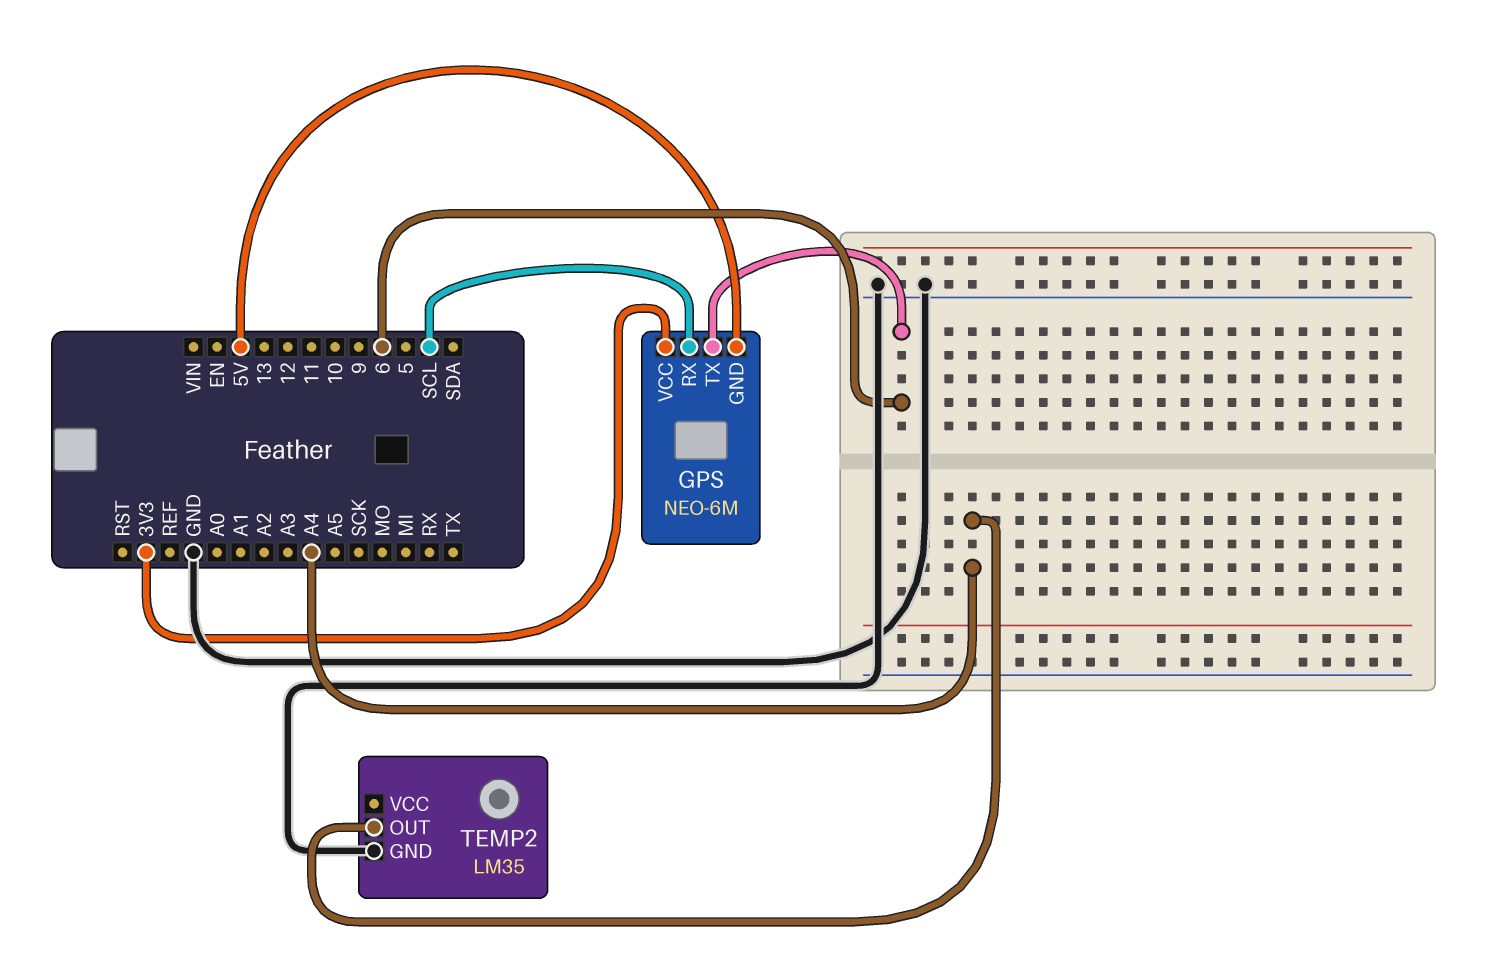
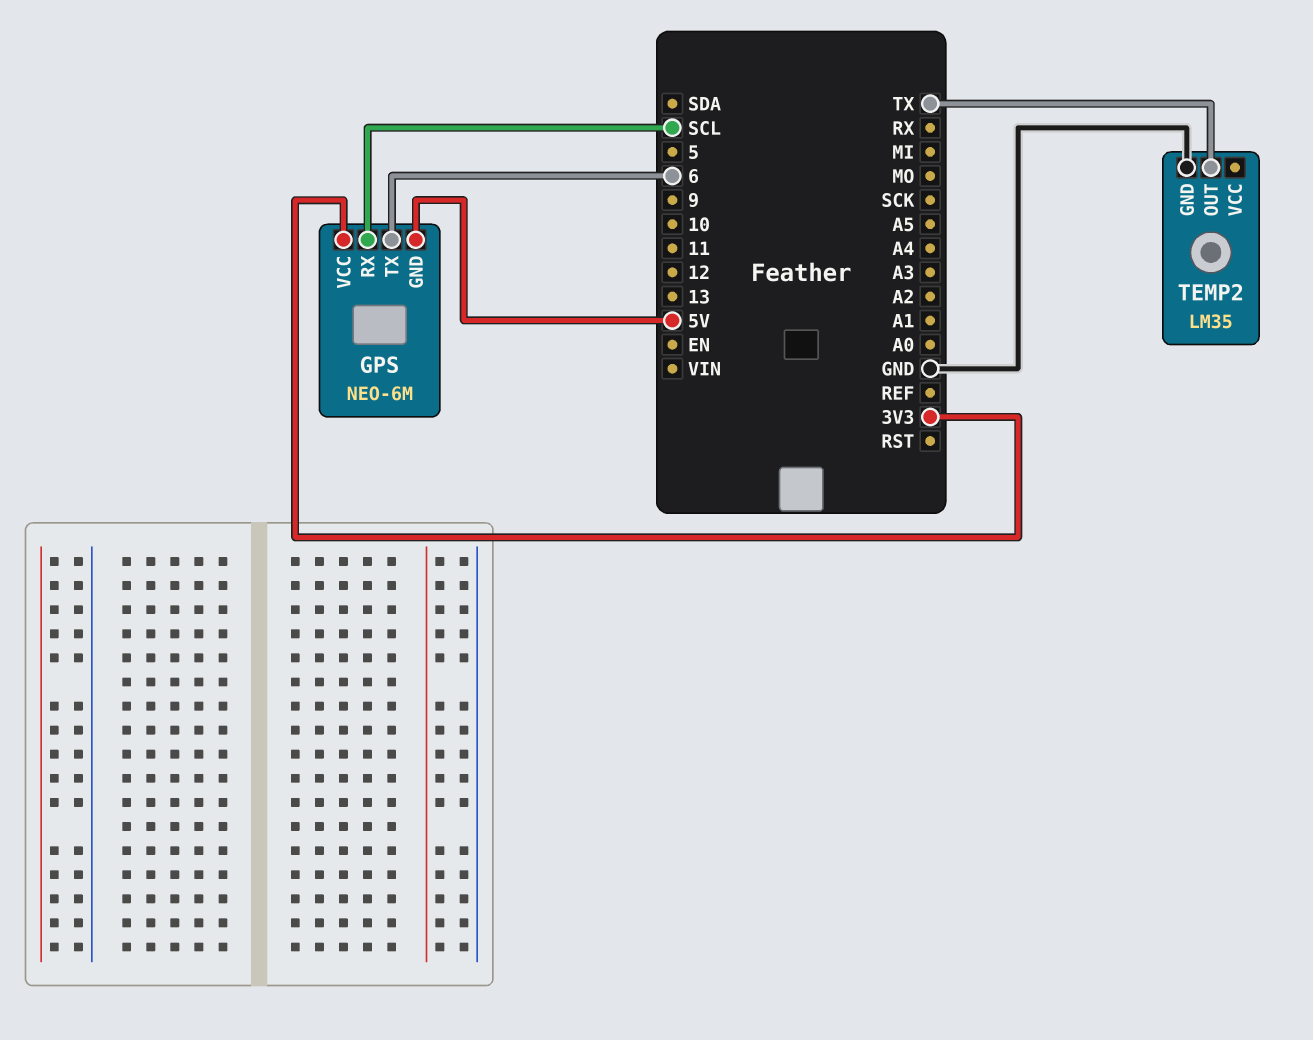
TEMP2 pin OUT: A4 -> TX

